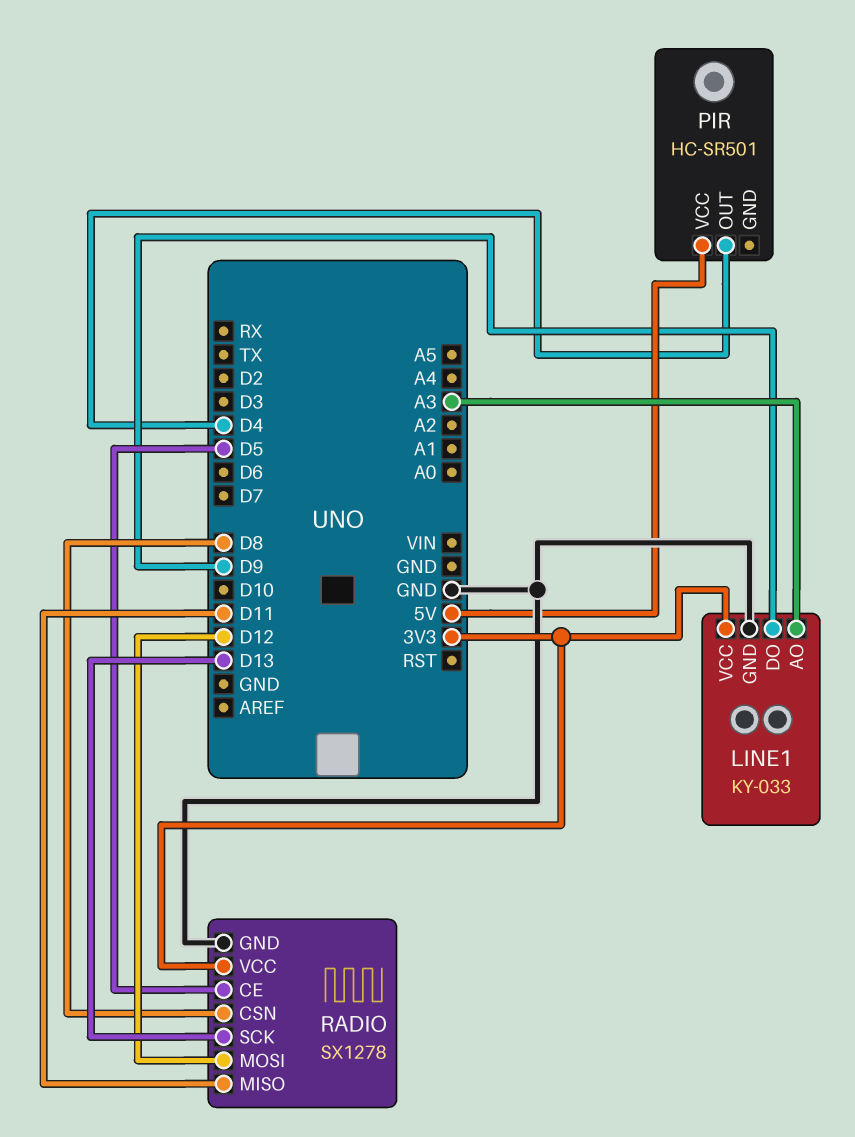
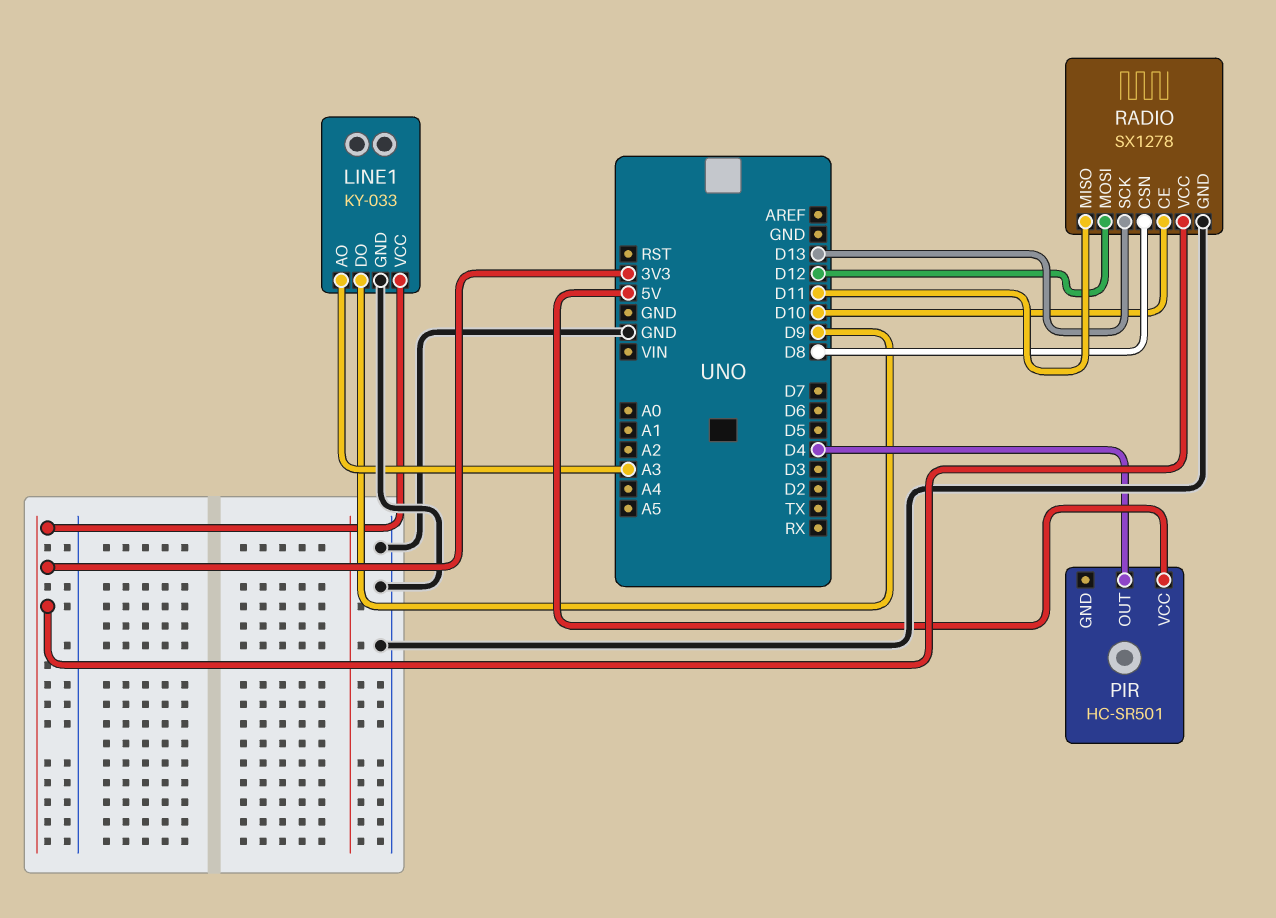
RADIO pin CE: D5 -> D10

